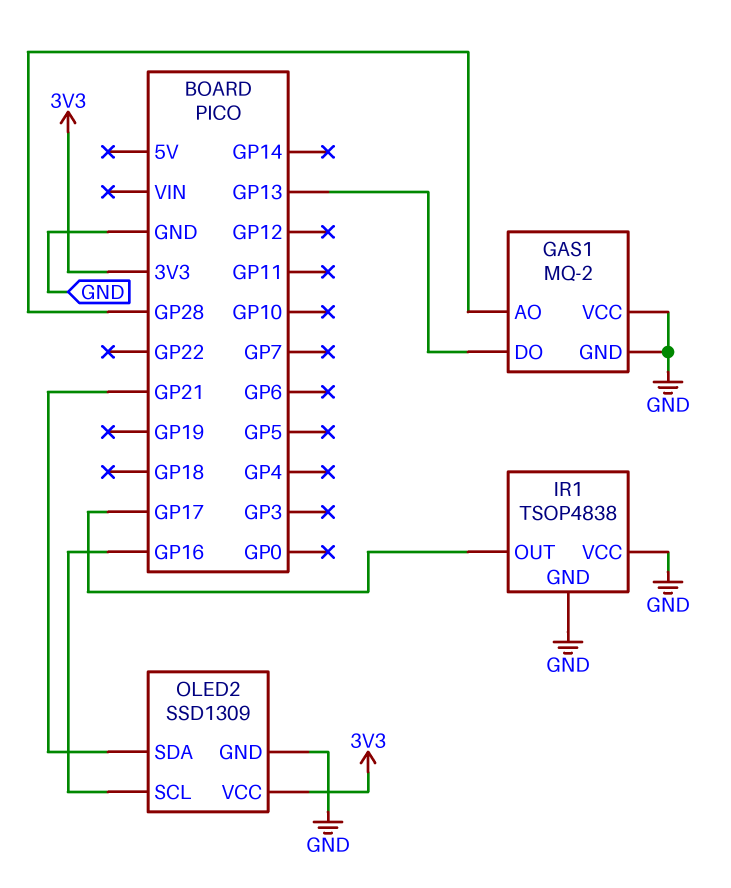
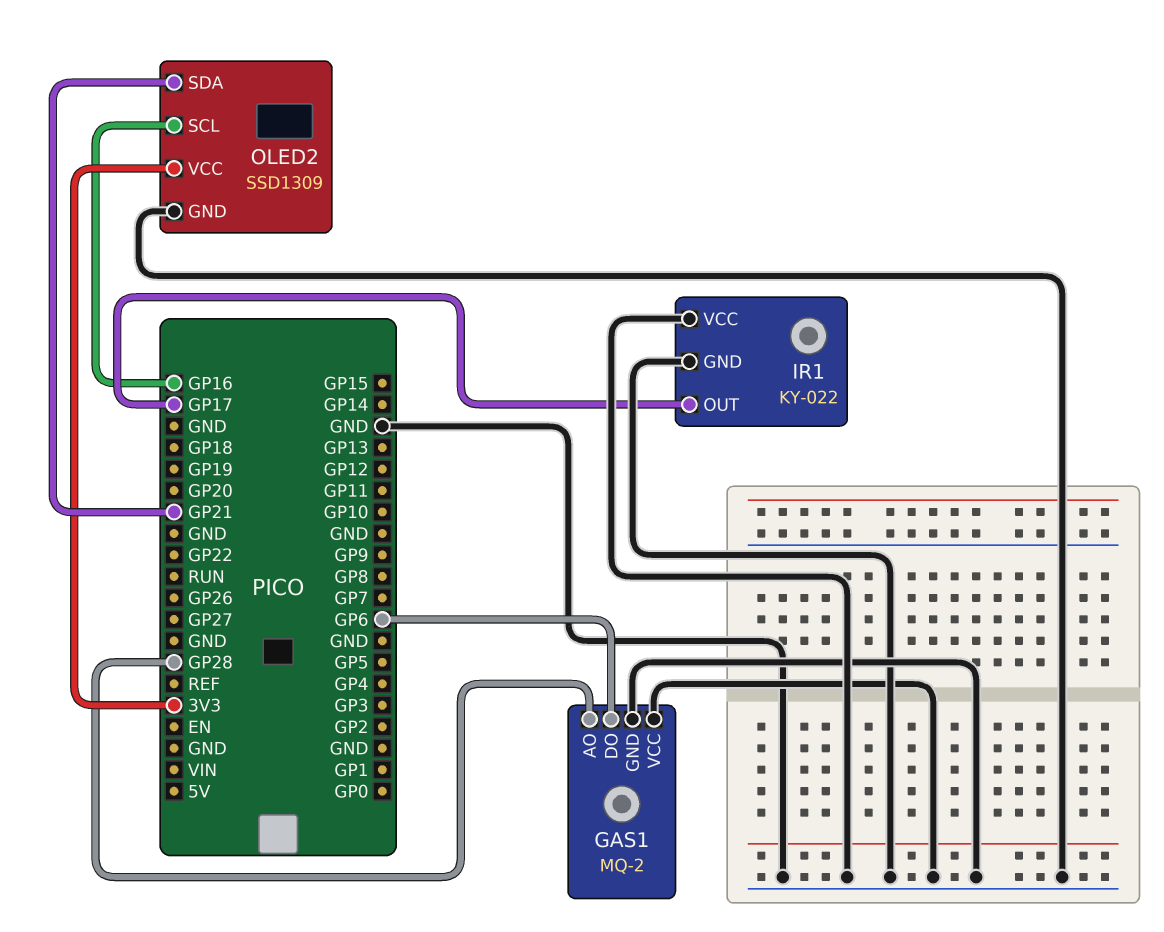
GAS1 pin DO: GP13 -> GP6
IR1: TSOP4838 -> KY-022

